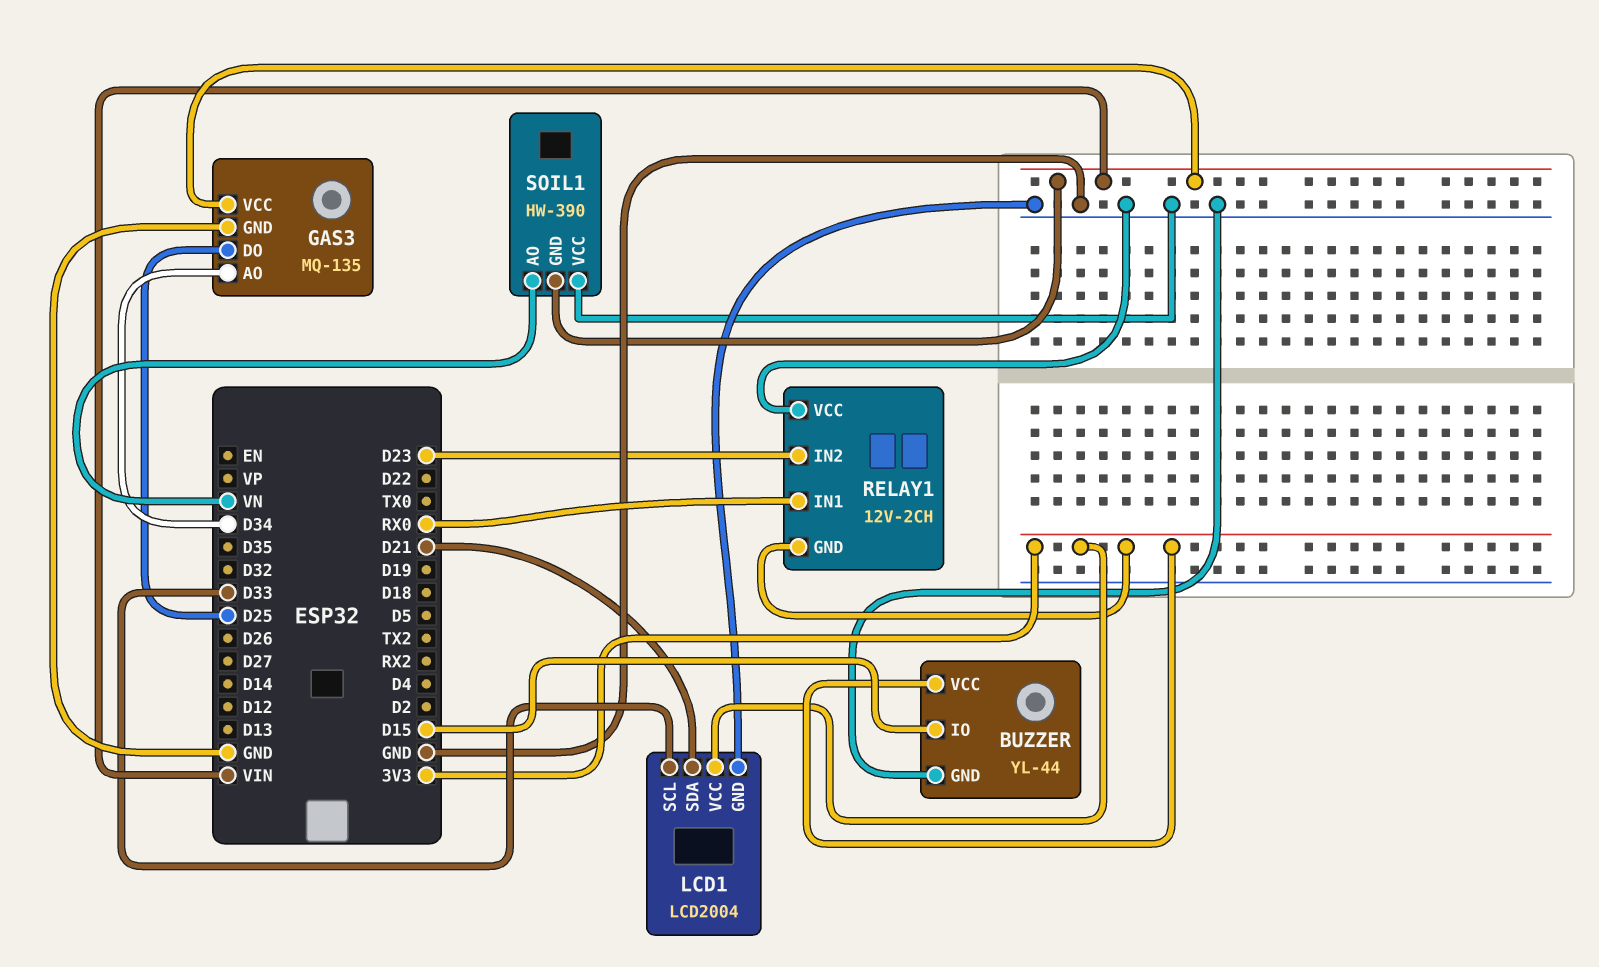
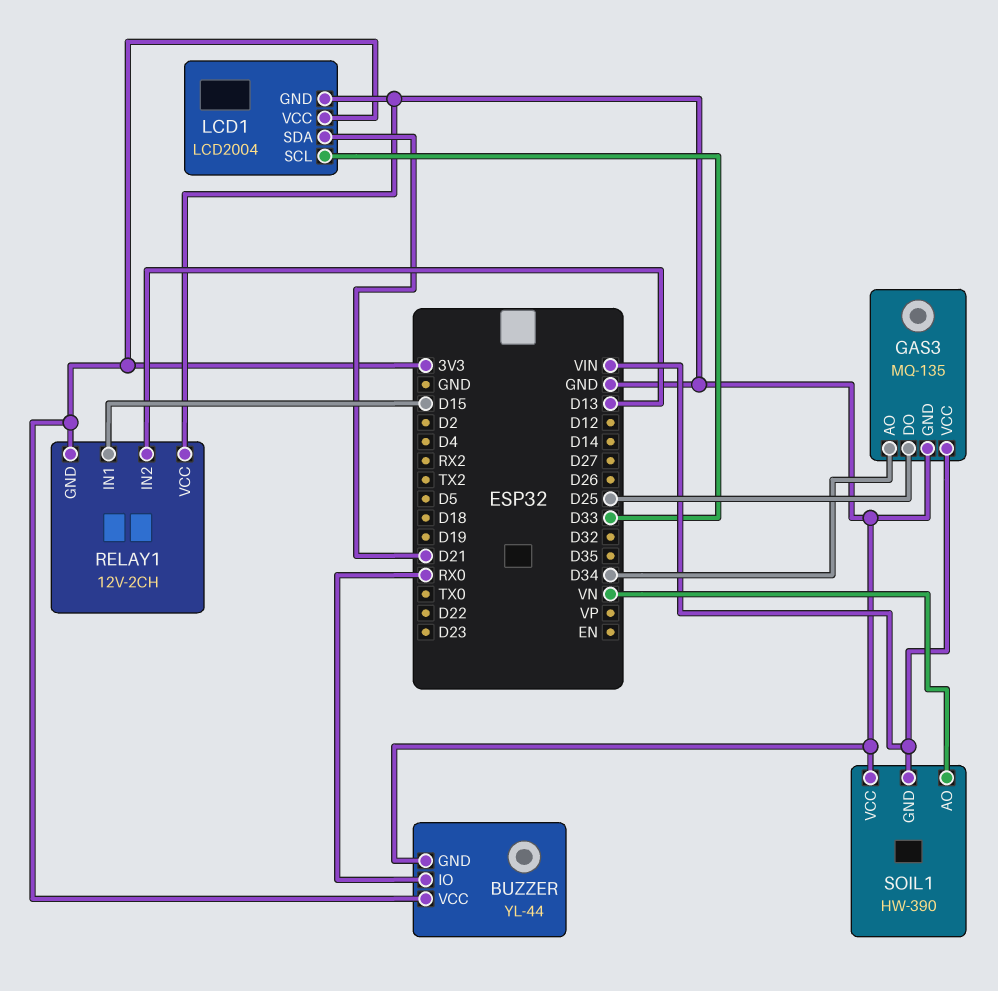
BUZZER pin IO: D15 -> RX0
RELAY1 pin IN1: RX0 -> D15
RELAY1 pin IN2: D23 -> D13

